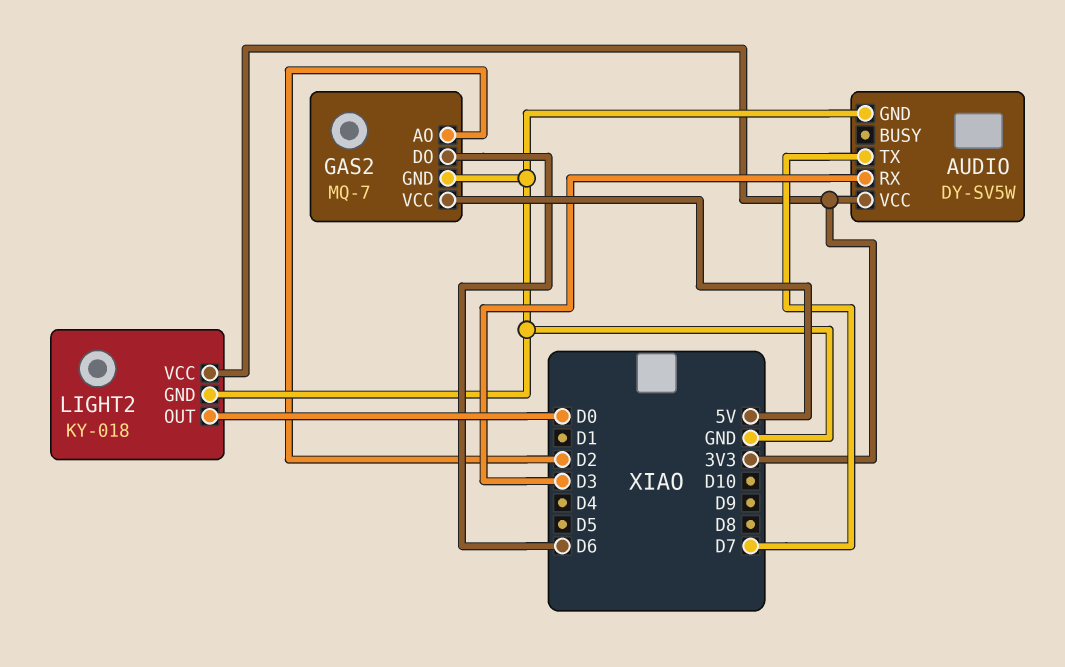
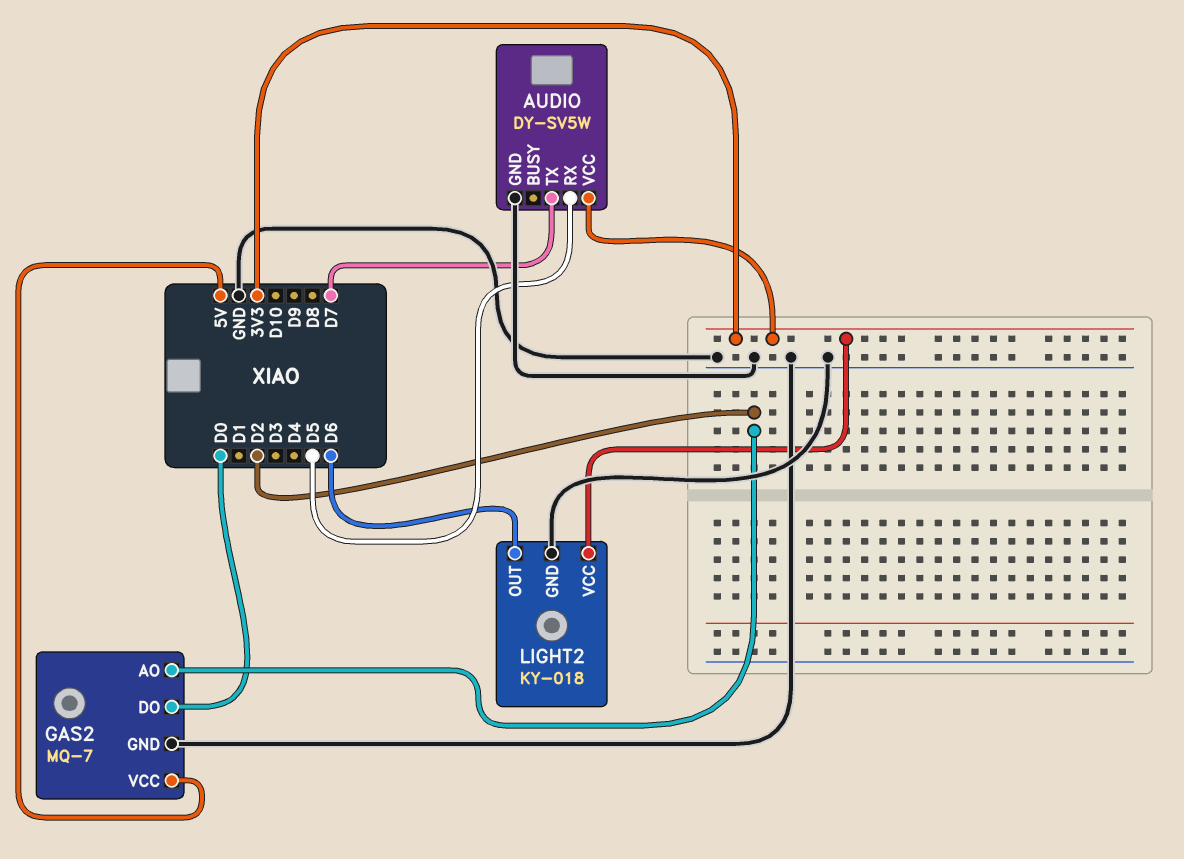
AUDIO pin RX: D3 -> D5
GAS2 pin DO: D6 -> D0
LIGHT2 pin OUT: D0 -> D6

